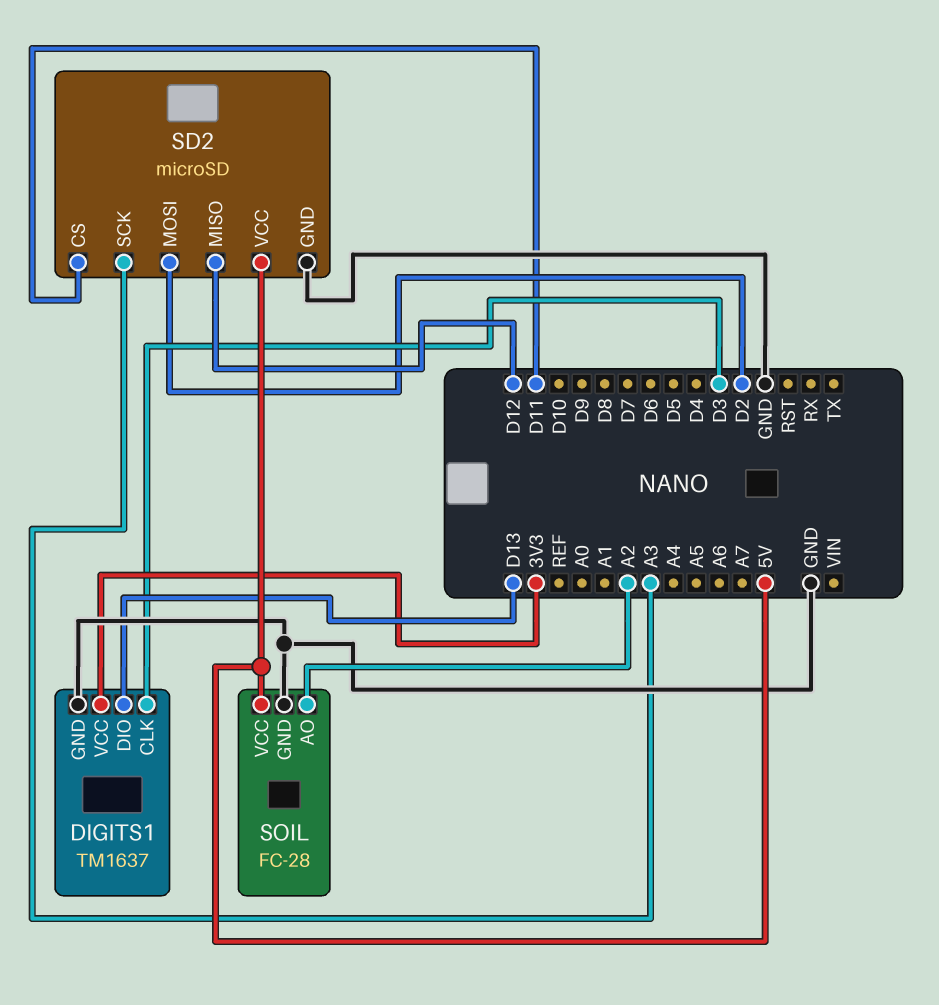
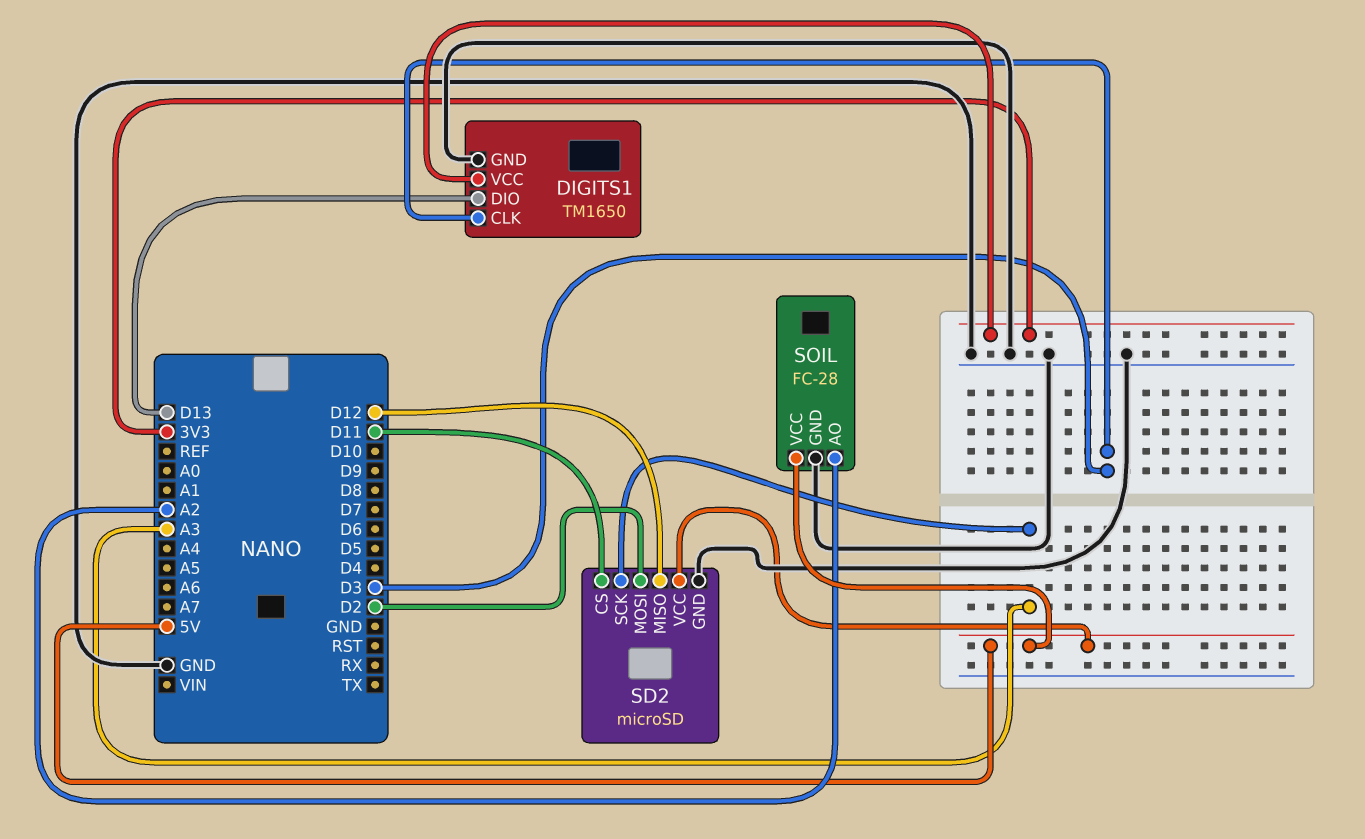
DIGITS1: TM1637 -> TM1650

